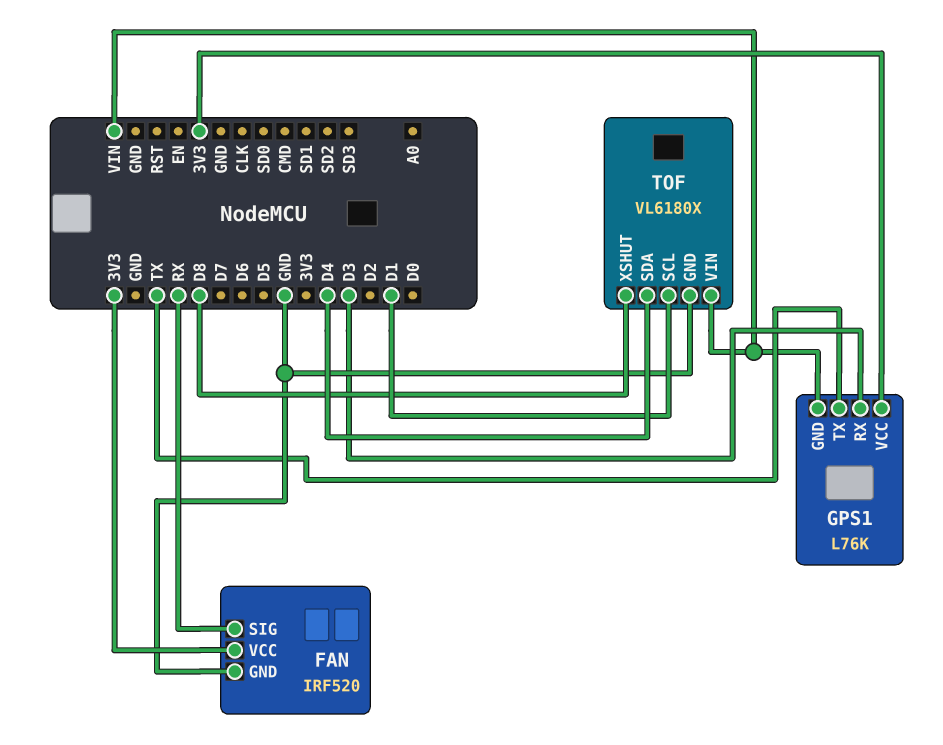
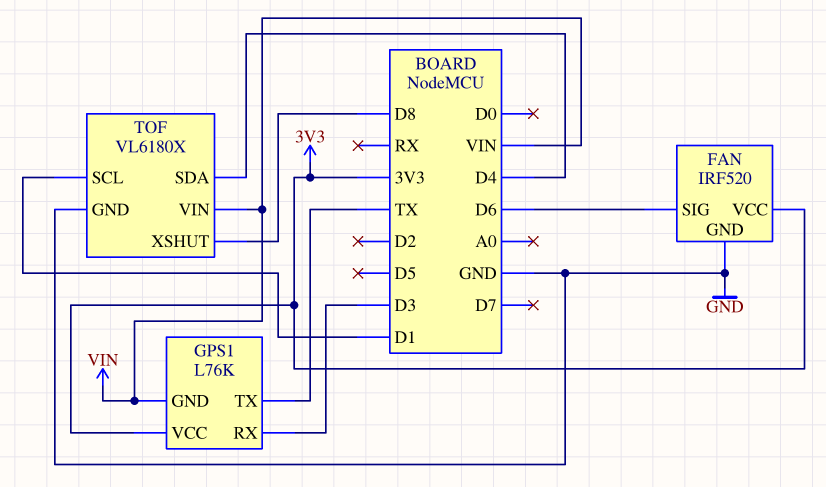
FAN pin SIG: RX -> D6

